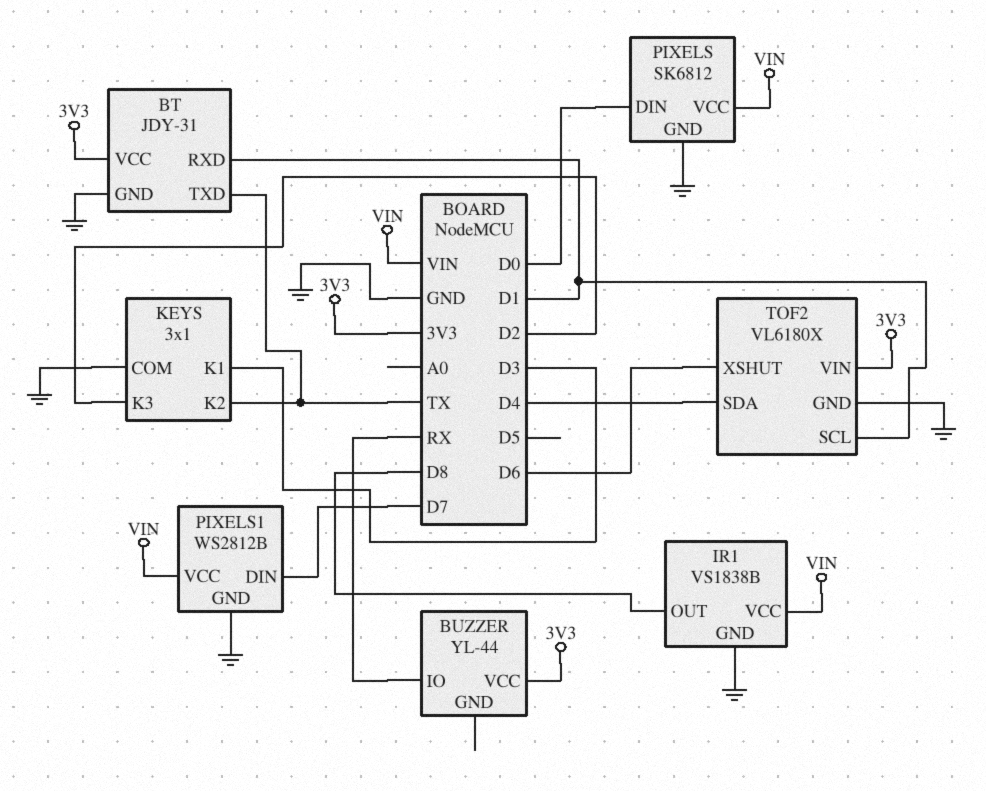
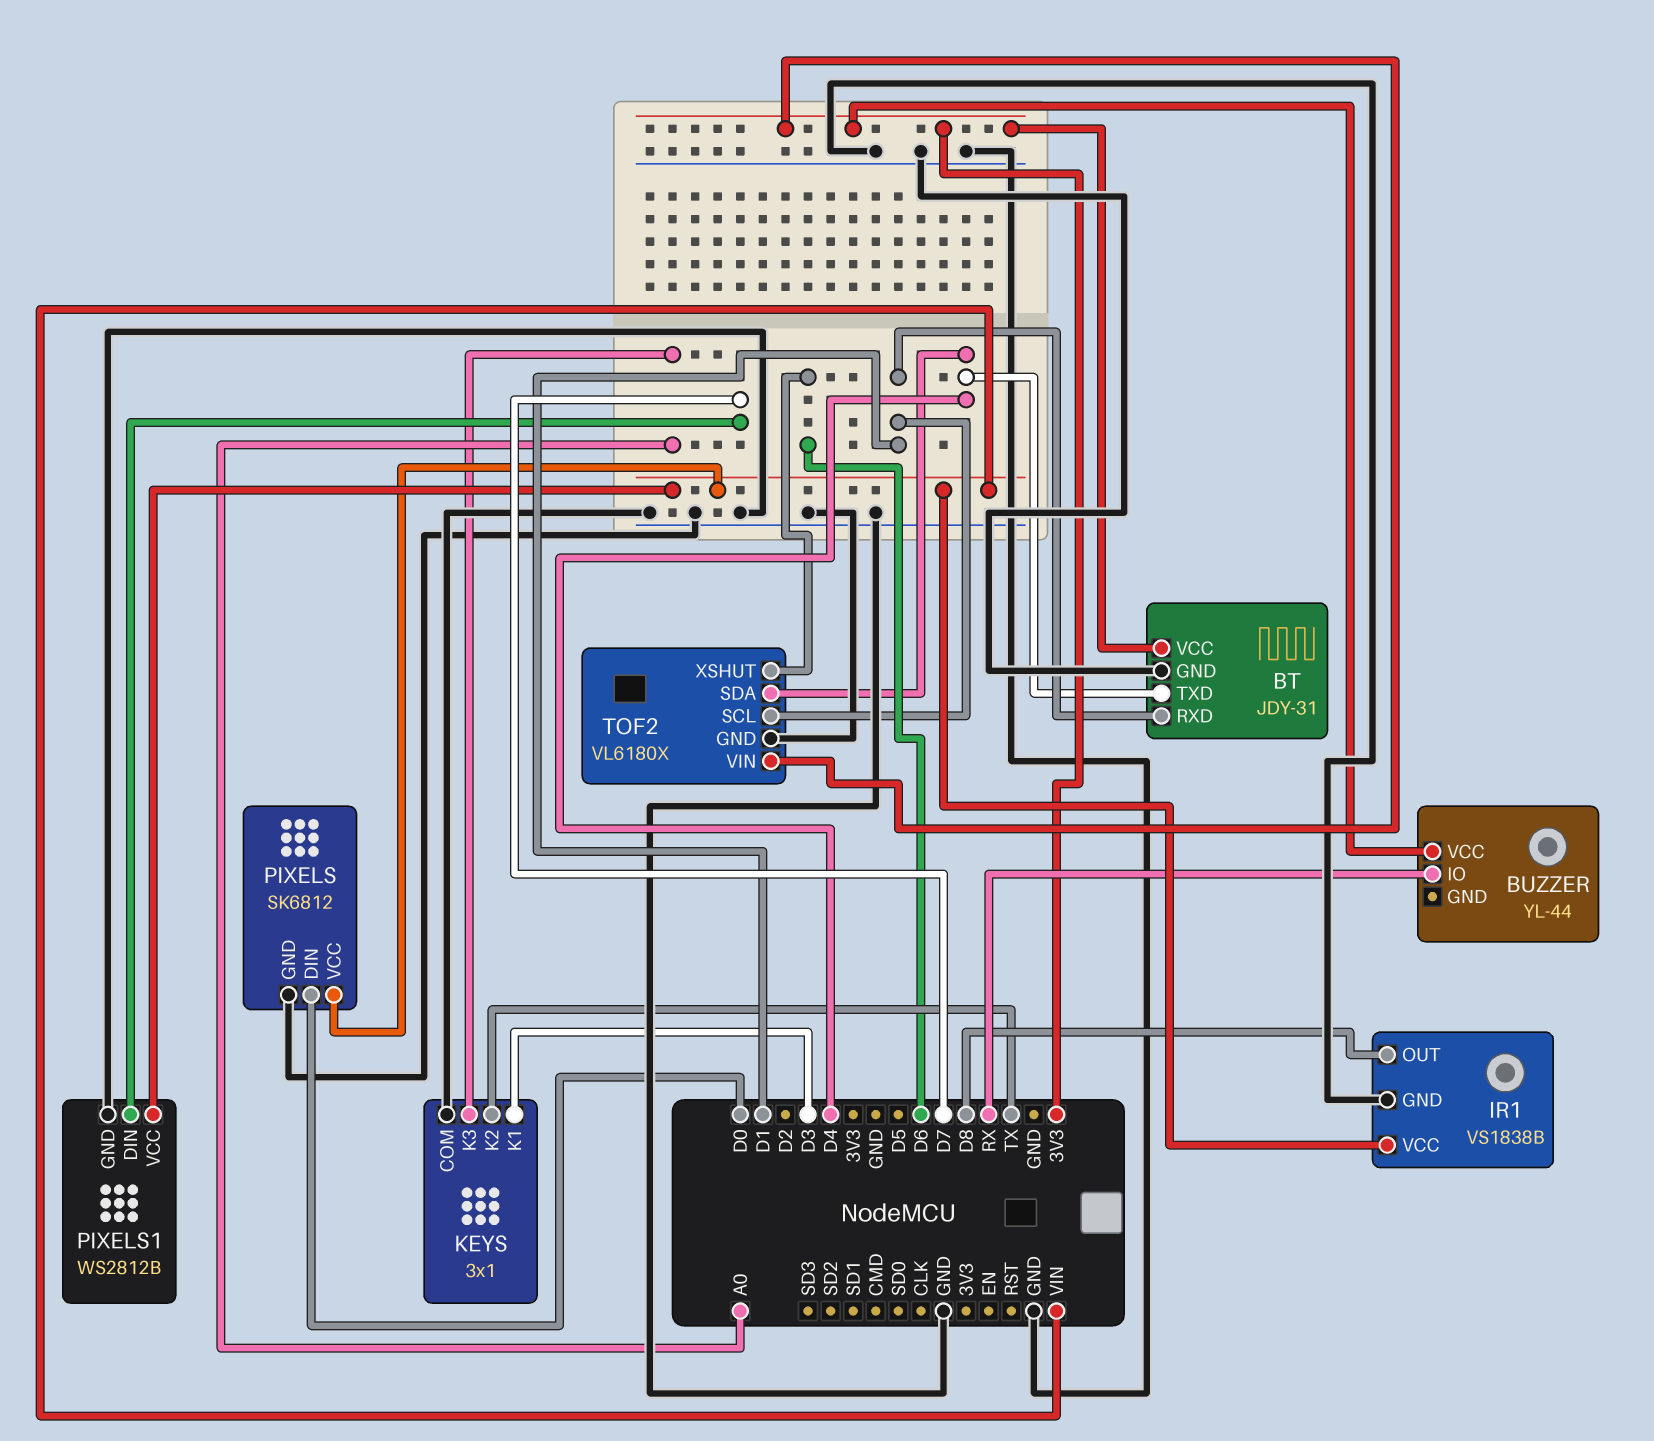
BT pin TXD: TX -> D4
KEYS pin K3: D2 -> A0

